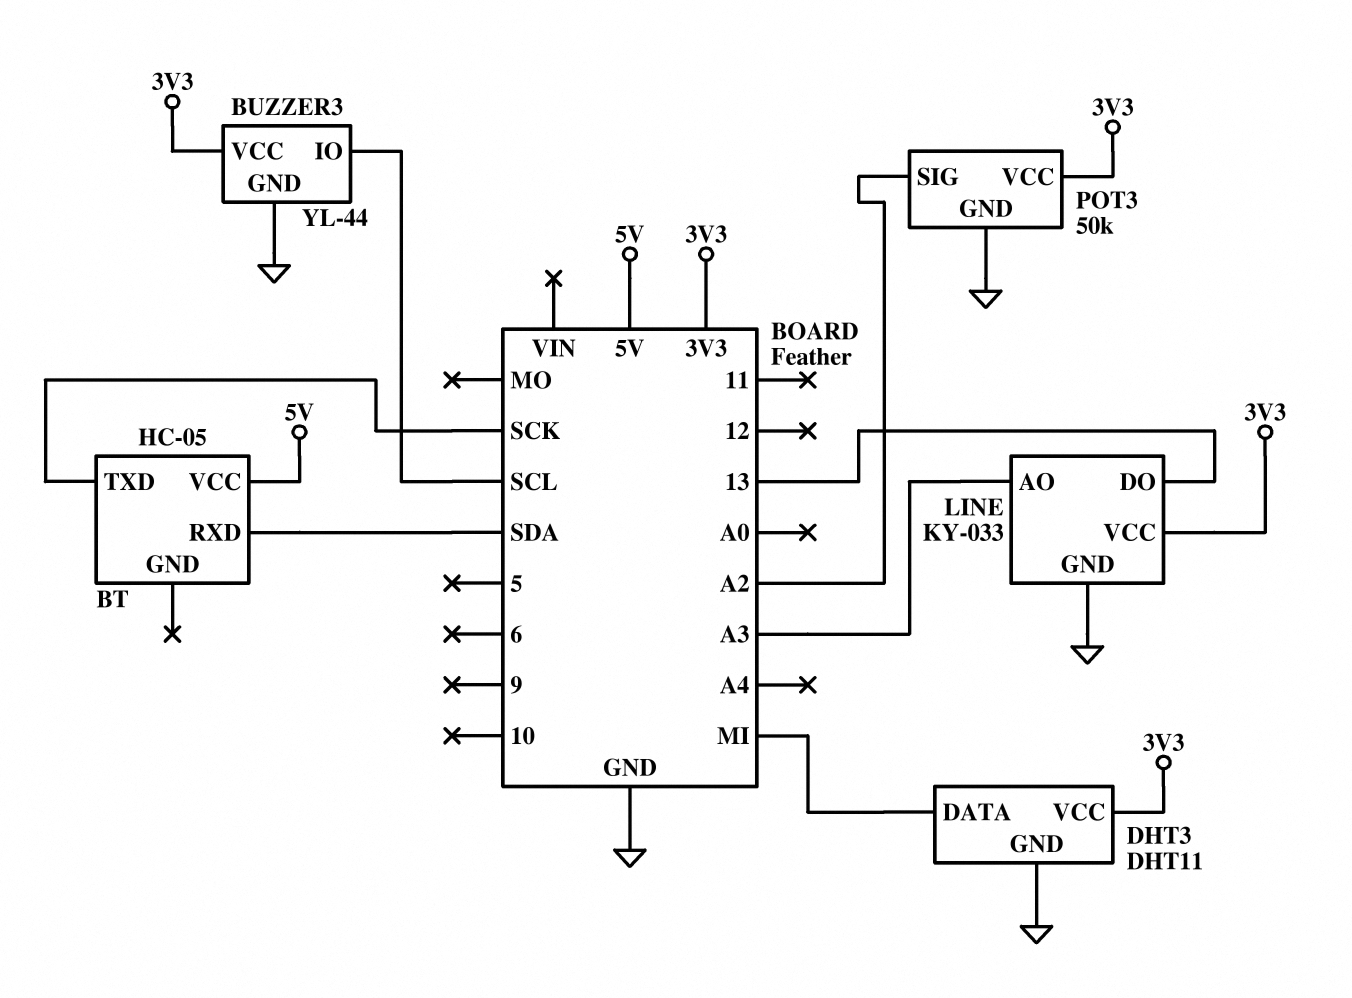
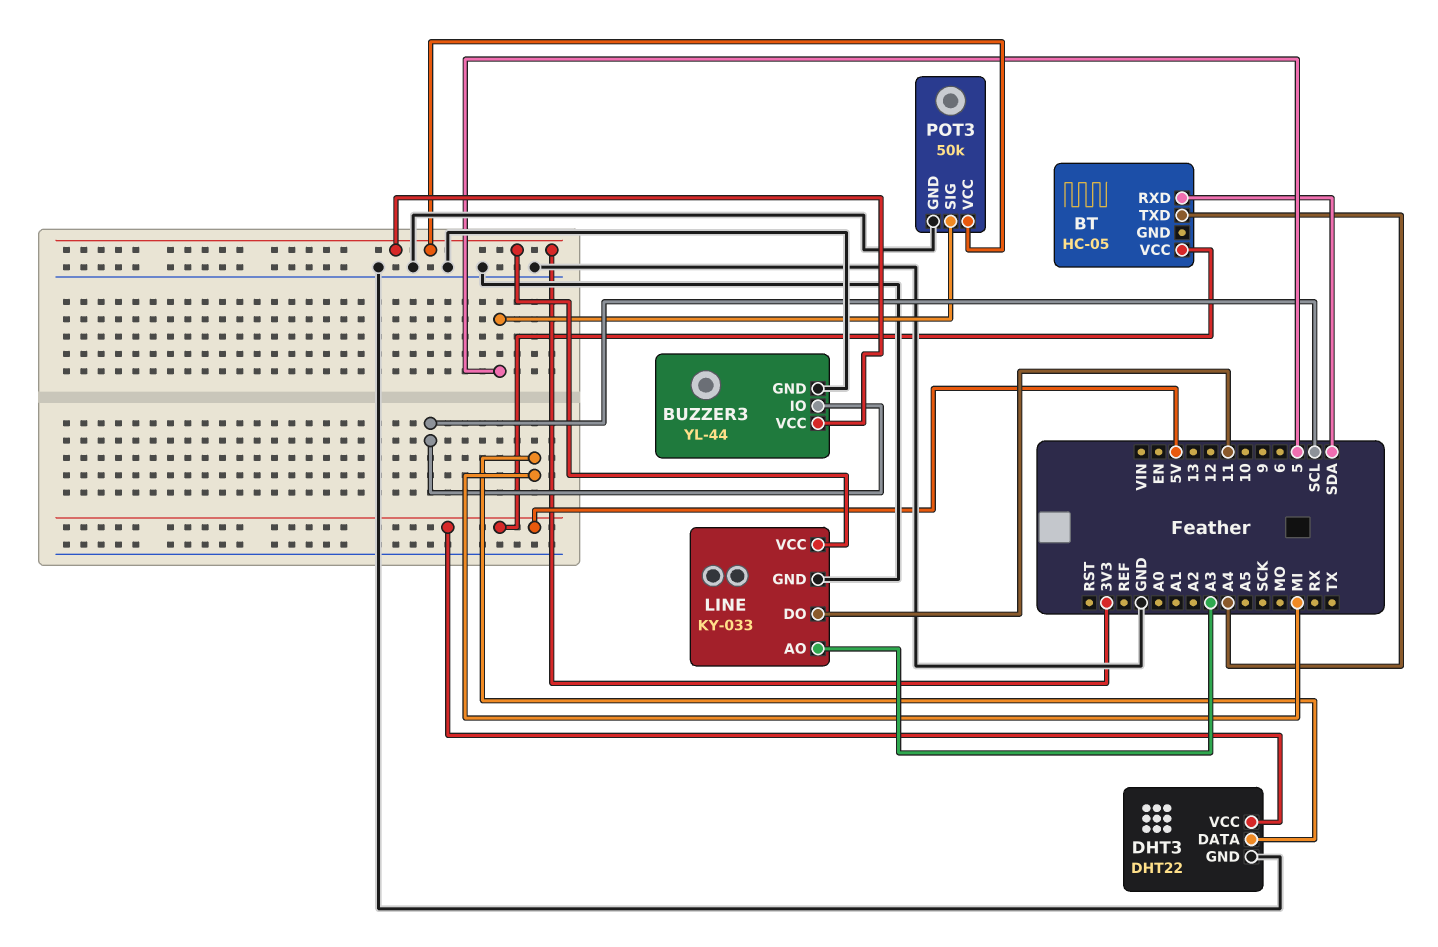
BT pin TXD: SCK -> A4
DHT3: DHT11 -> DHT22
DHT3 pin VCC: 3V3 -> 5V
LINE pin DO: 13 -> 11
POT3 pin SIG: A2 -> 5

